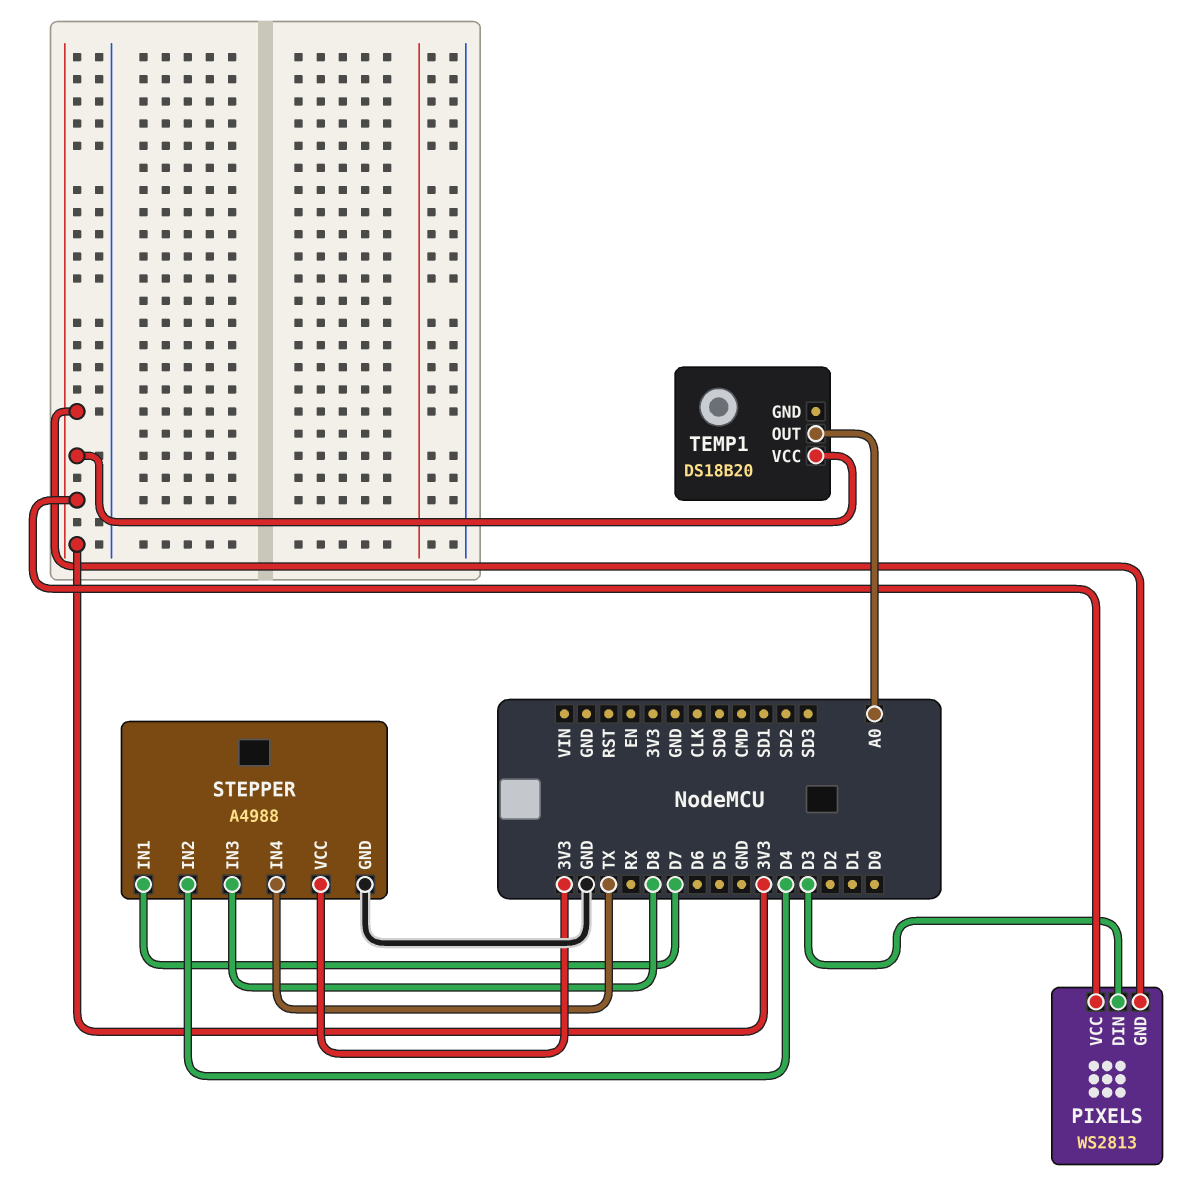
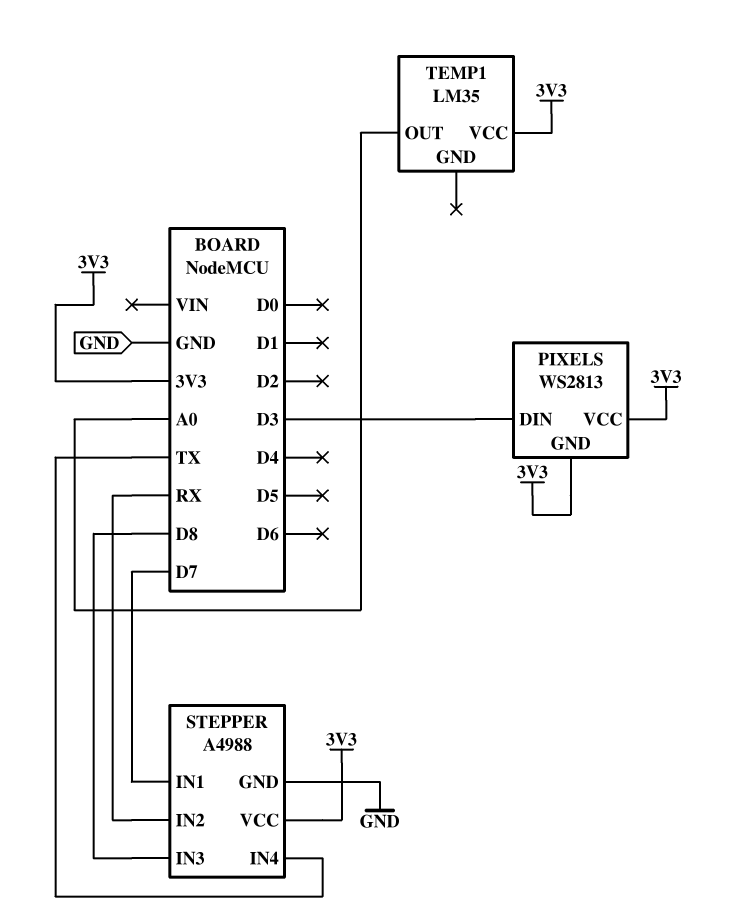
STEPPER pin IN2: D4 -> RX
TEMP1: DS18B20 -> LM35

